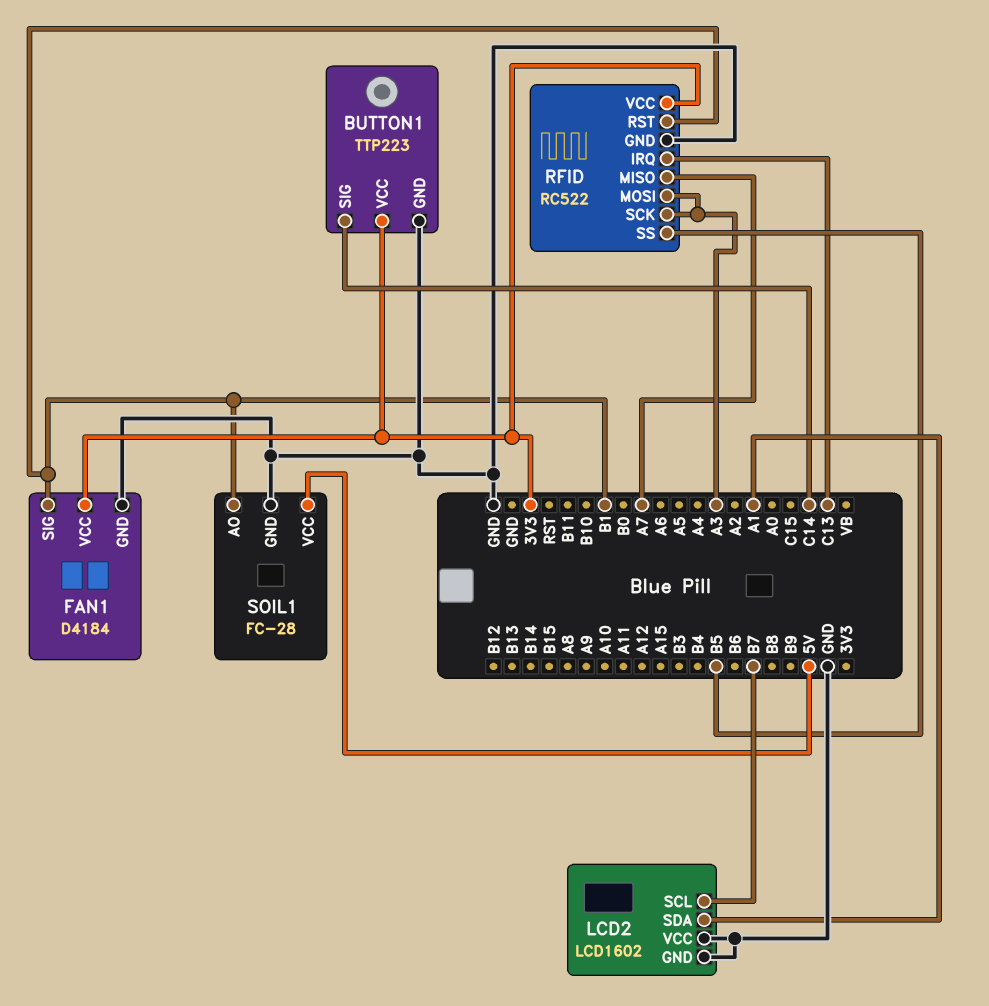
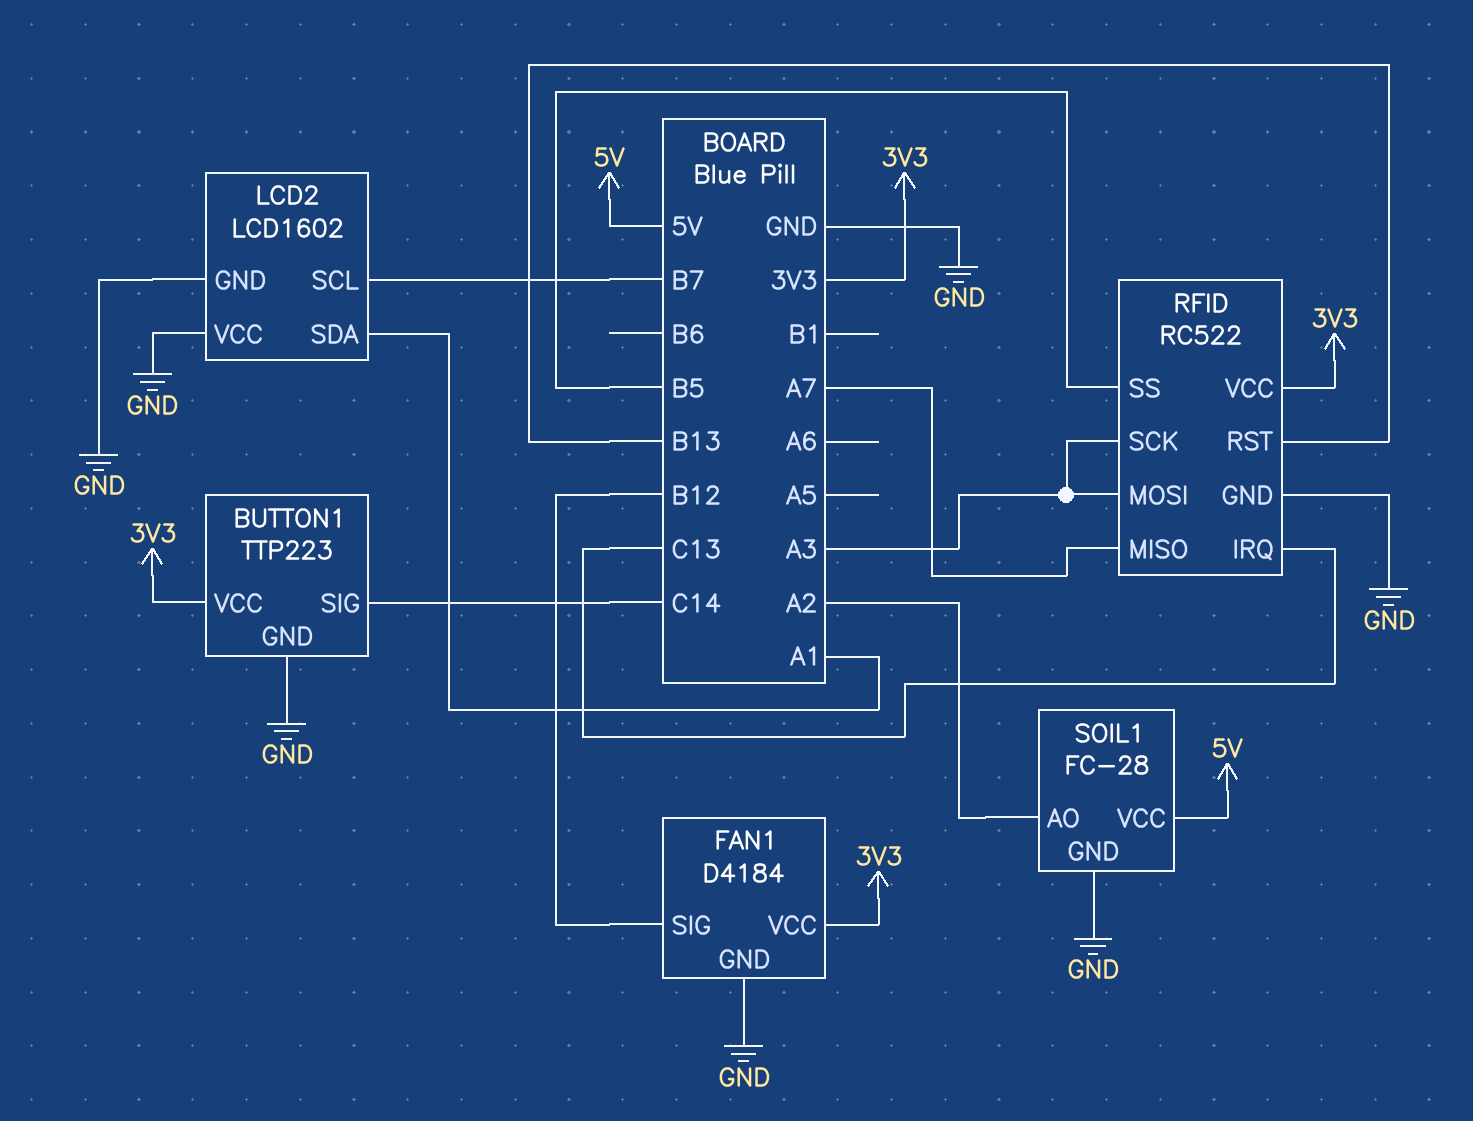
FAN1 pin SIG: B1 -> B12
RFID pin RST: B1 -> B13
SOIL1 pin AO: B1 -> A2

